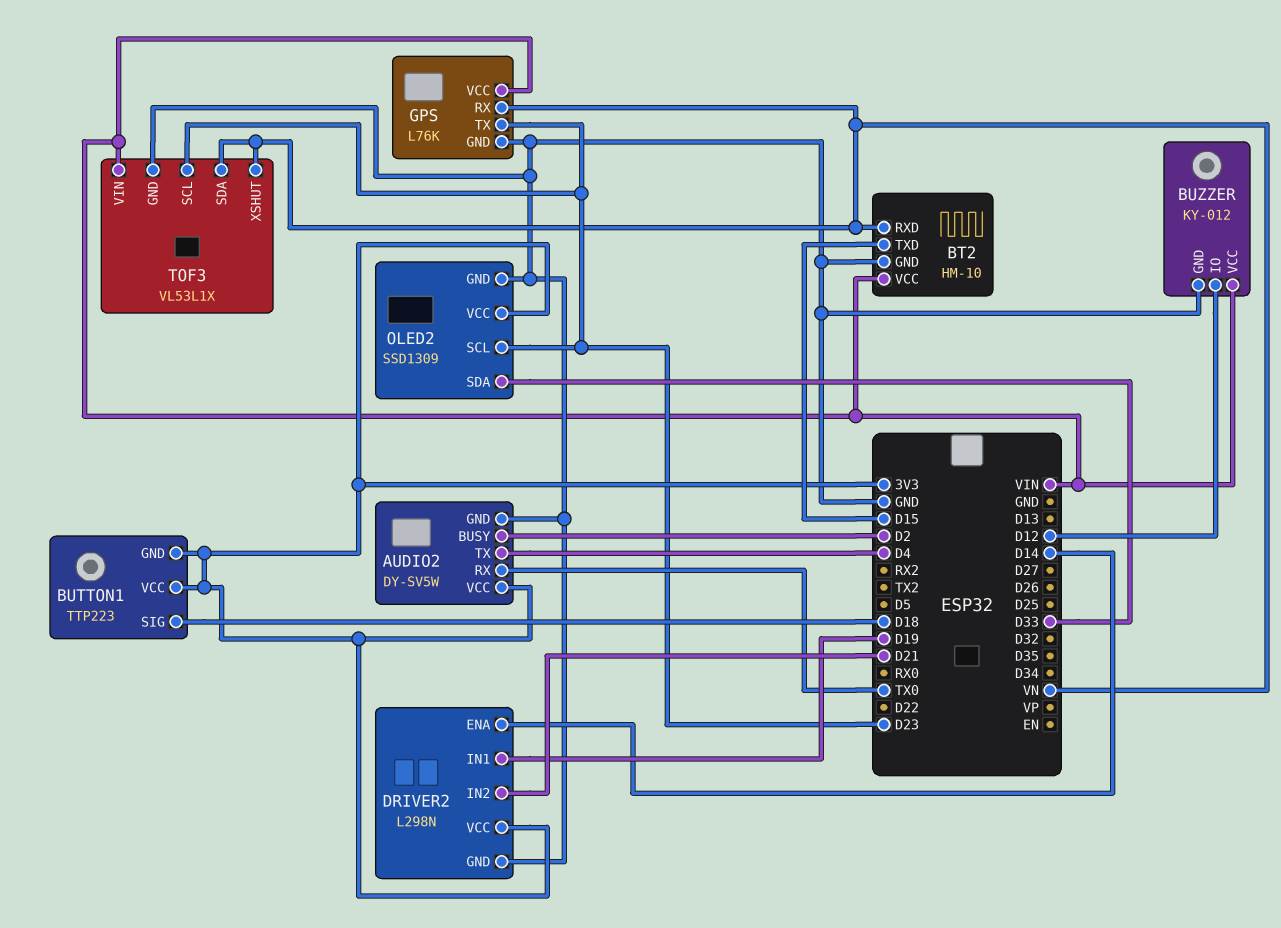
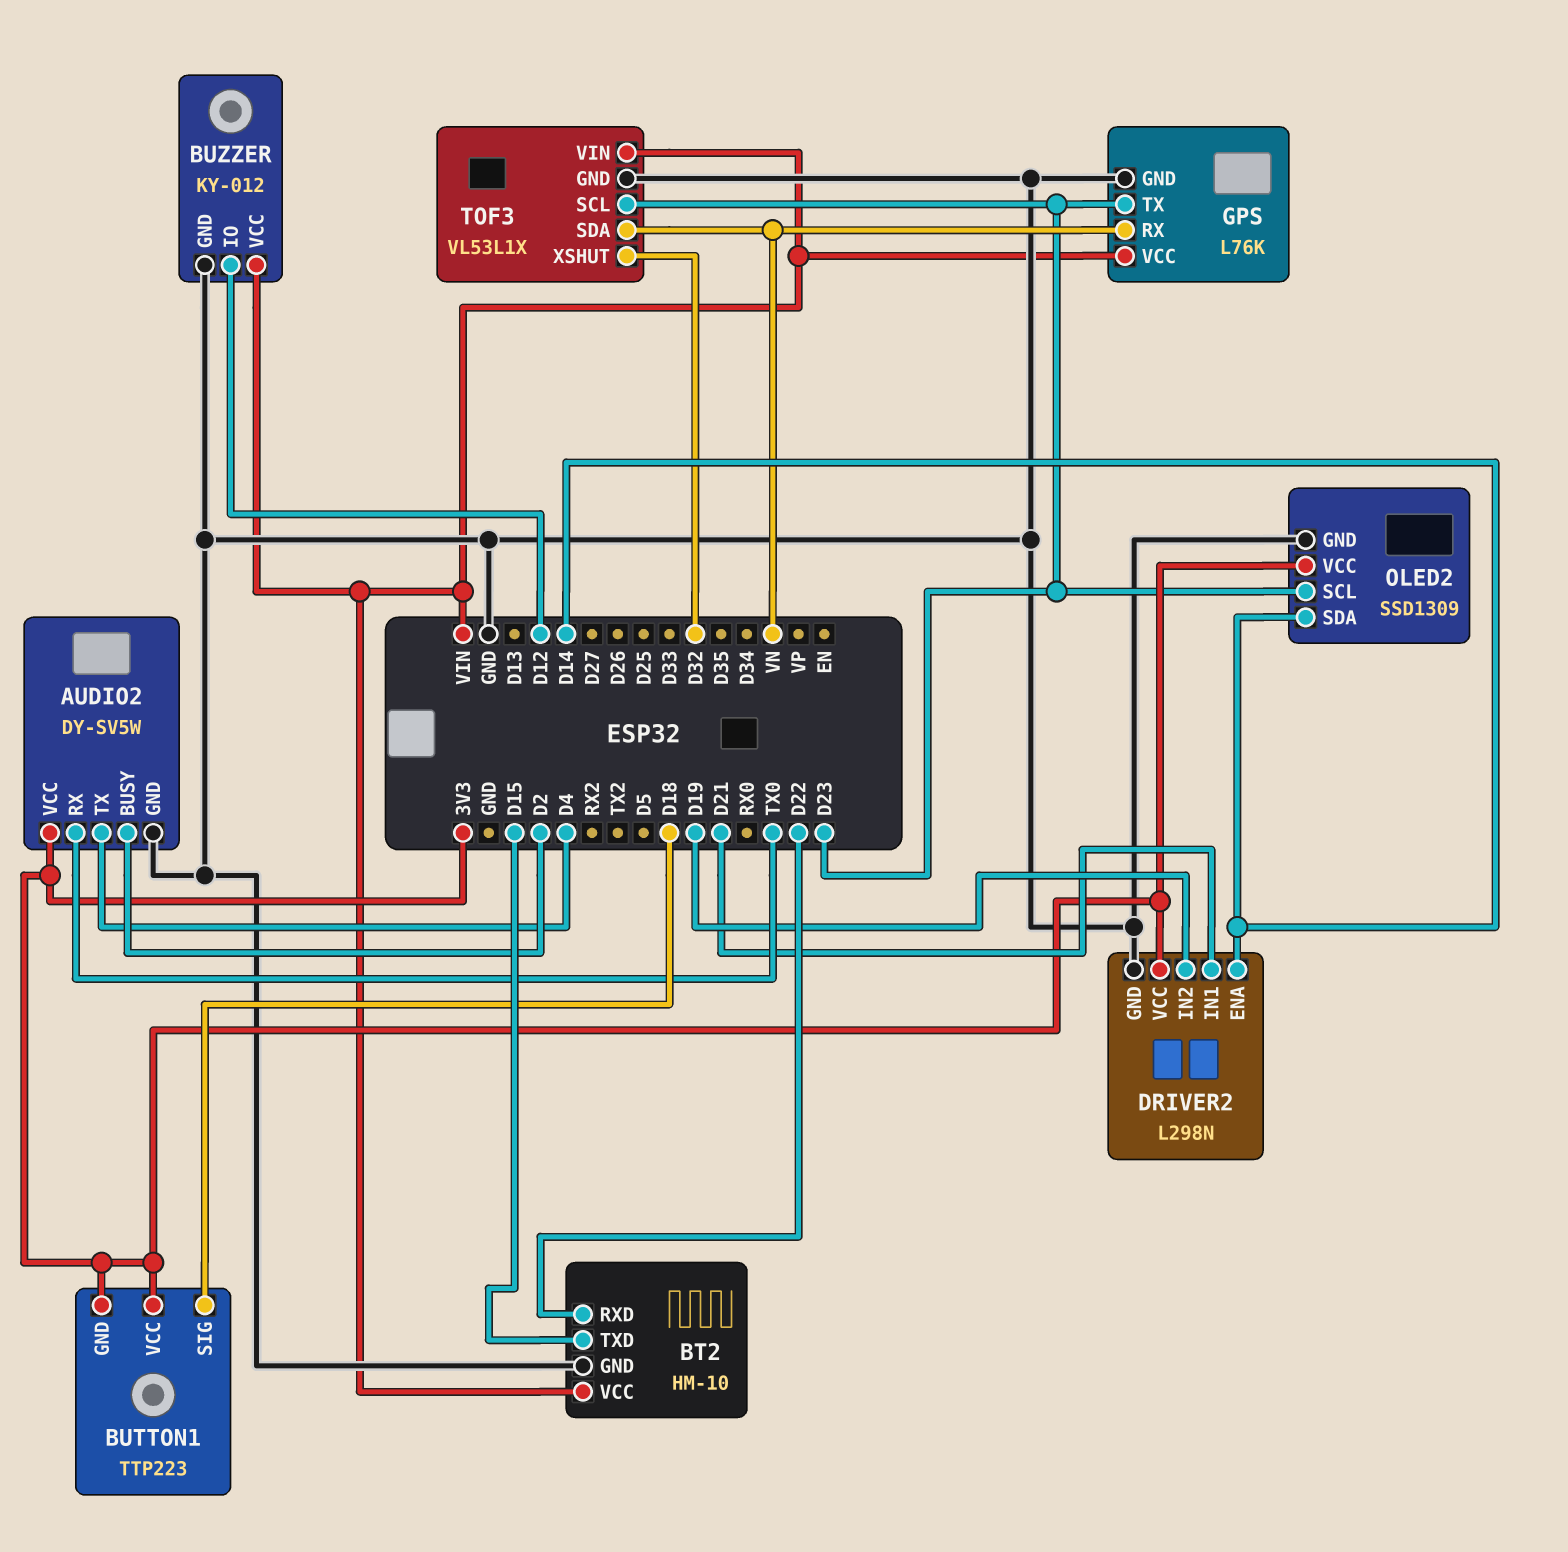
BT2 pin RXD: VN -> D22
DRIVER2 pin IN1: D19 -> D21
DRIVER2 pin IN2: D21 -> D19
OLED2 pin SDA: D33 -> D14
TOF3 pin XSHUT: VN -> D32

